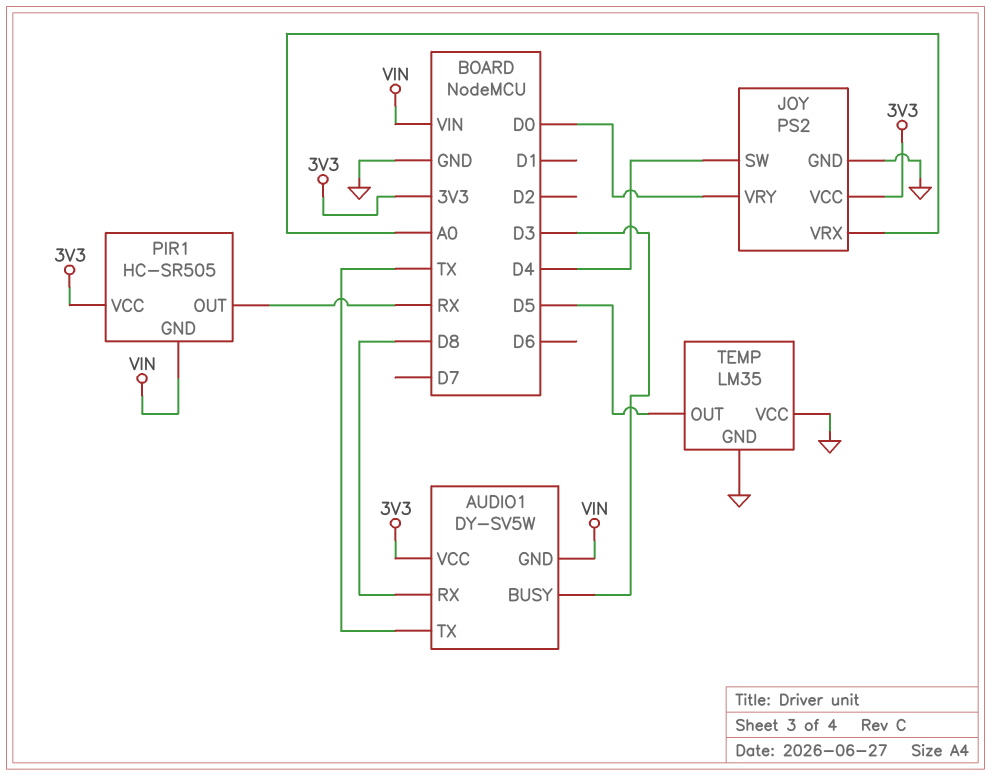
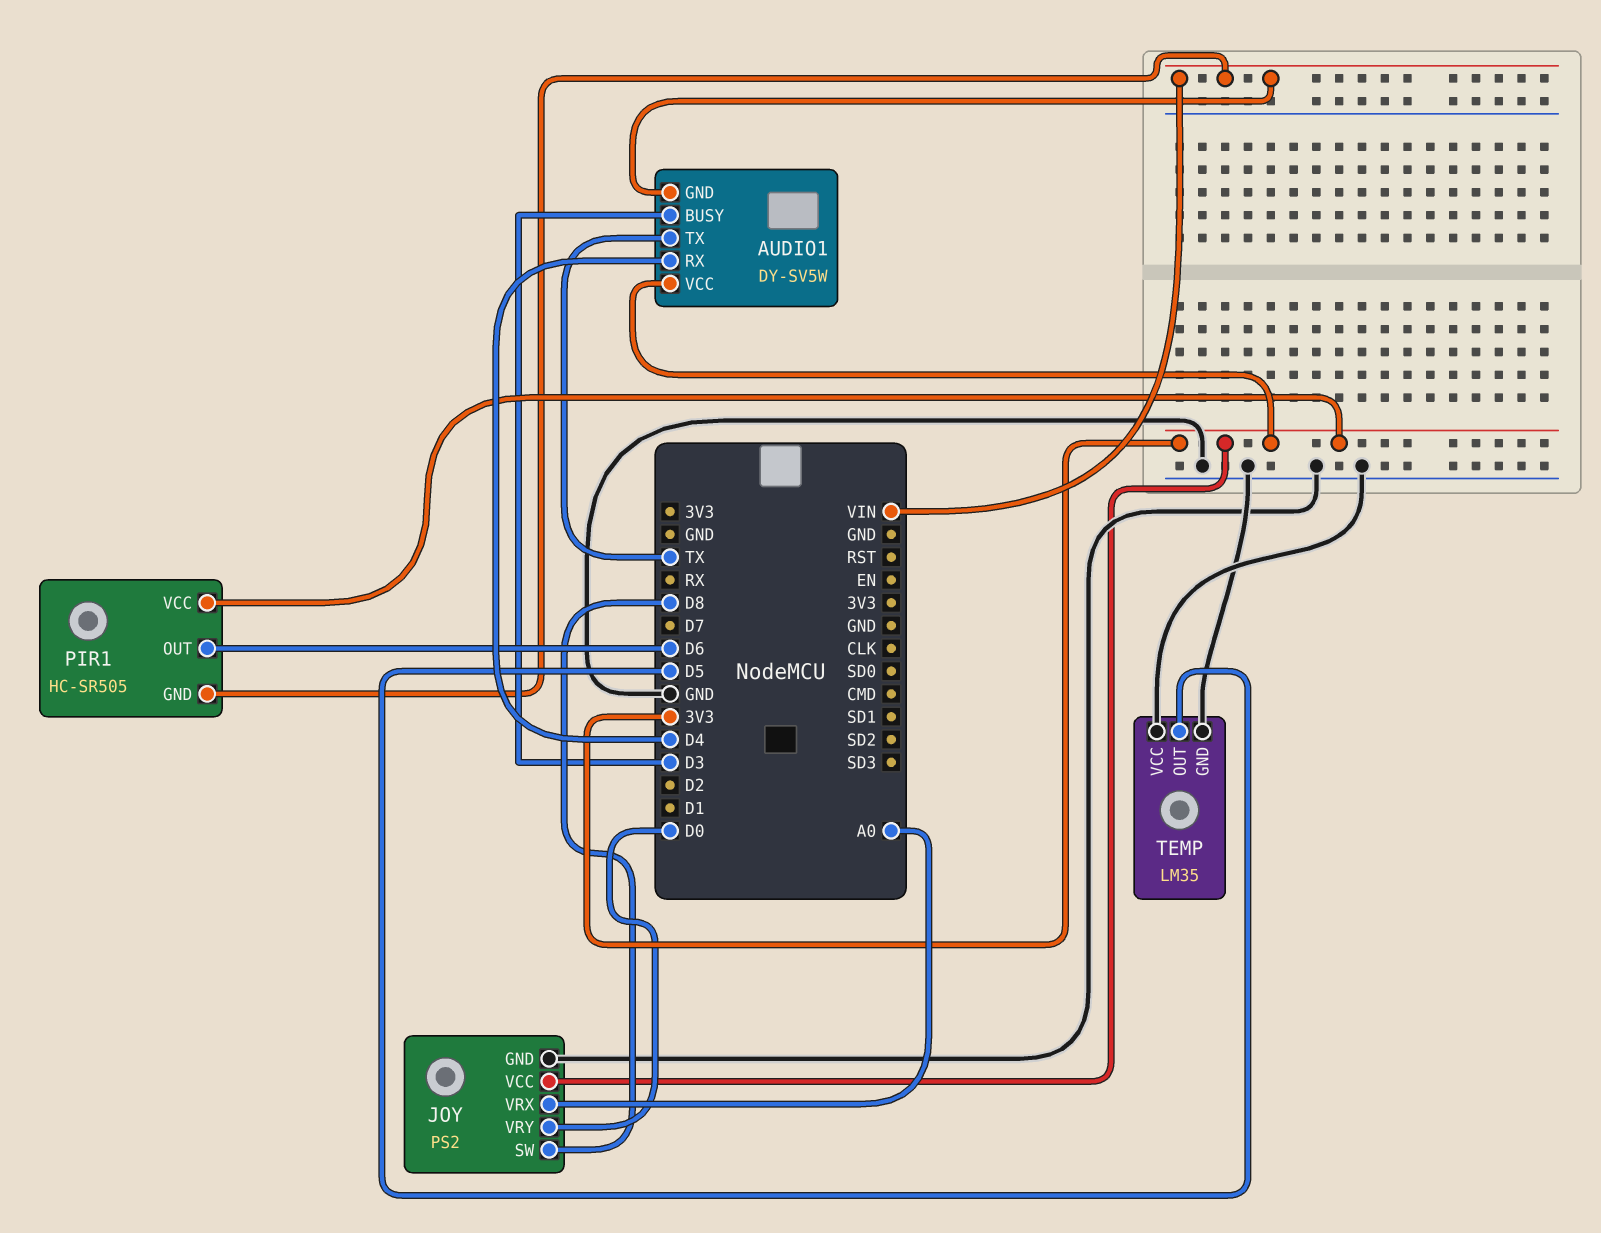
AUDIO1 pin RX: D8 -> D4
JOY pin SW: D4 -> D8
PIR1 pin OUT: RX -> D6

